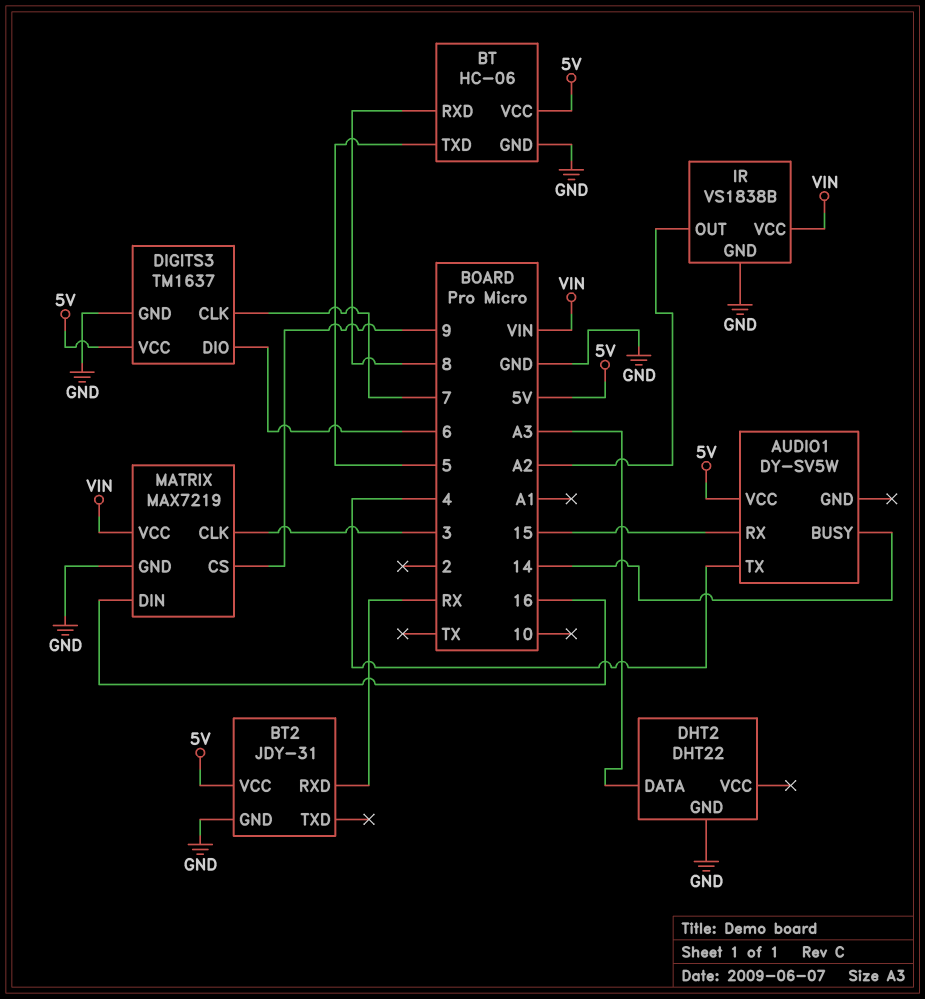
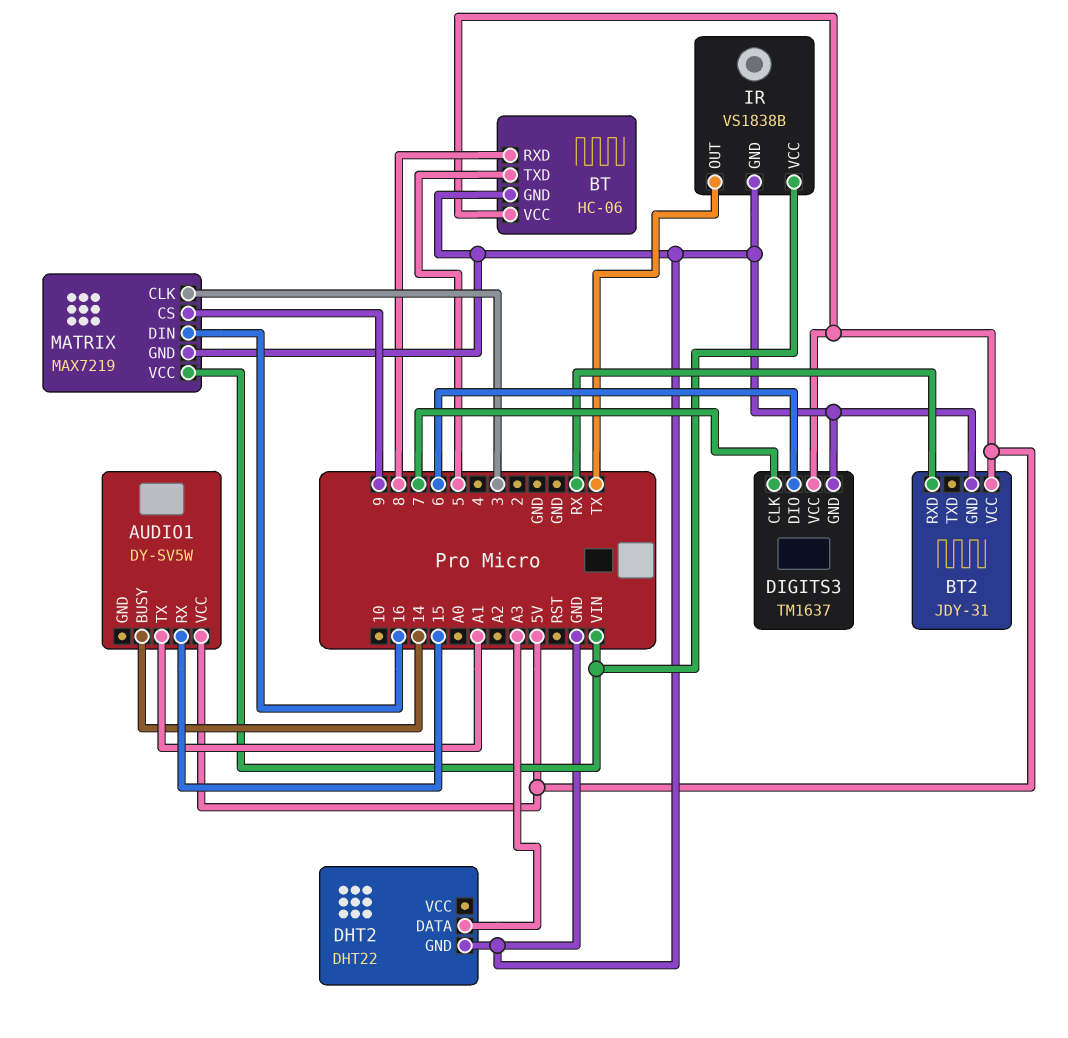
AUDIO1 pin TX: 4 -> A1
IR pin OUT: A2 -> TX

